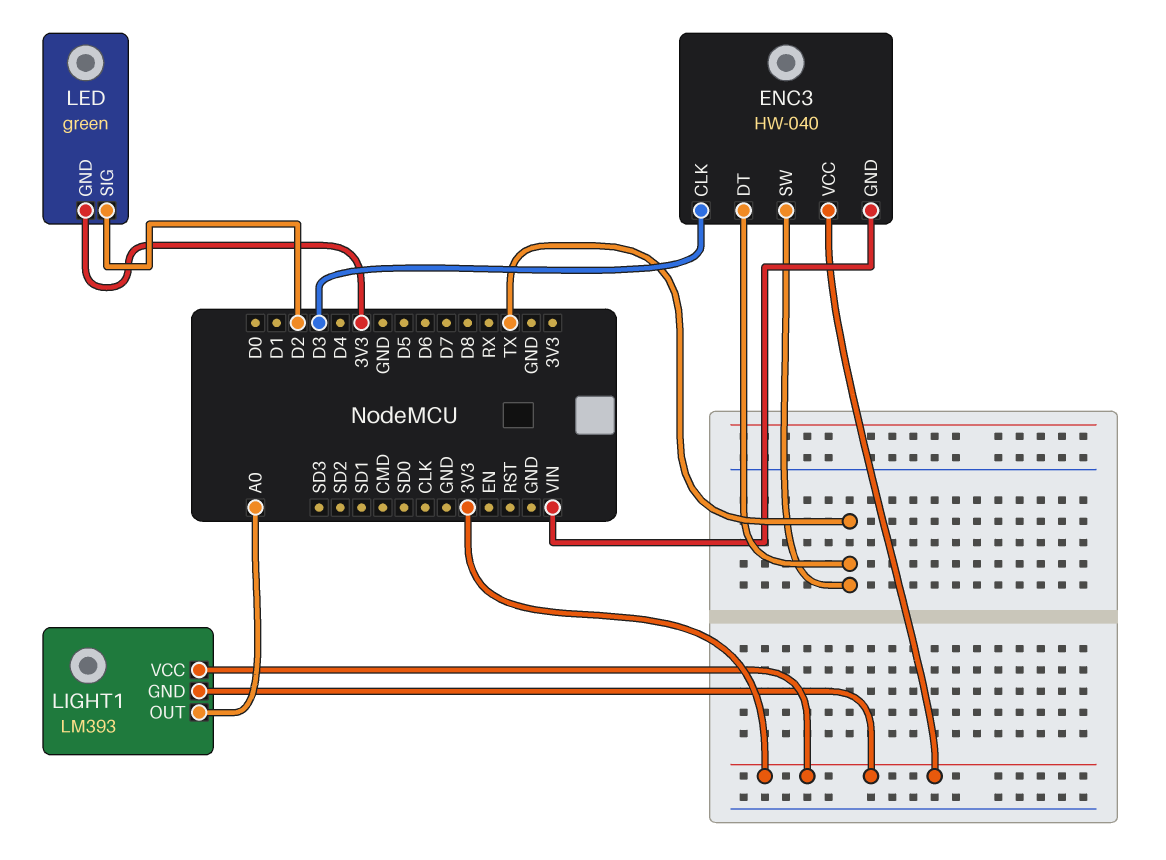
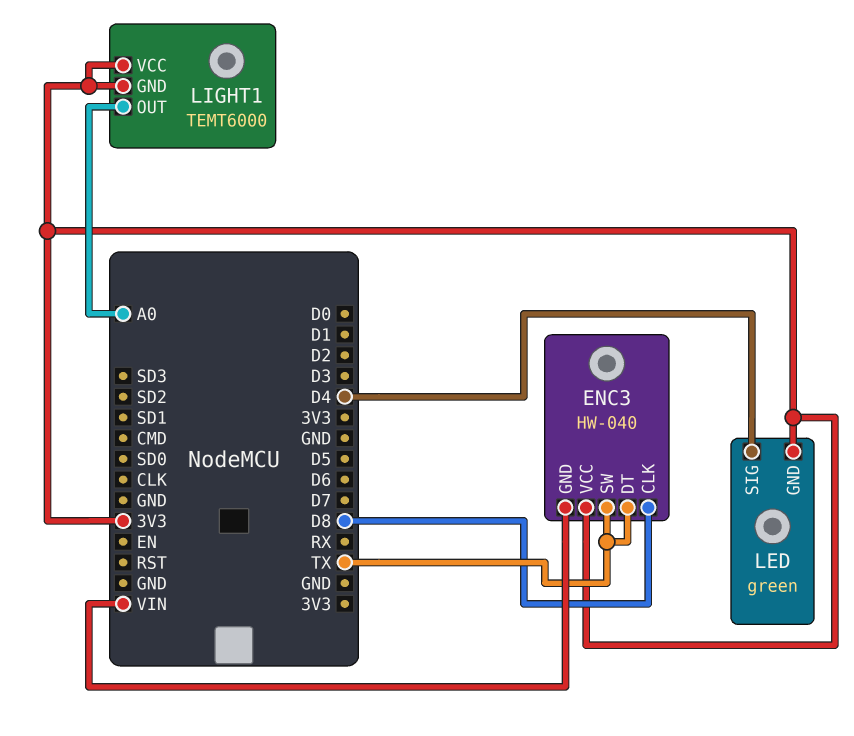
ENC3 pin CLK: D3 -> D8
LED pin SIG: D2 -> D4
LIGHT1: LM393 -> TEMT6000

